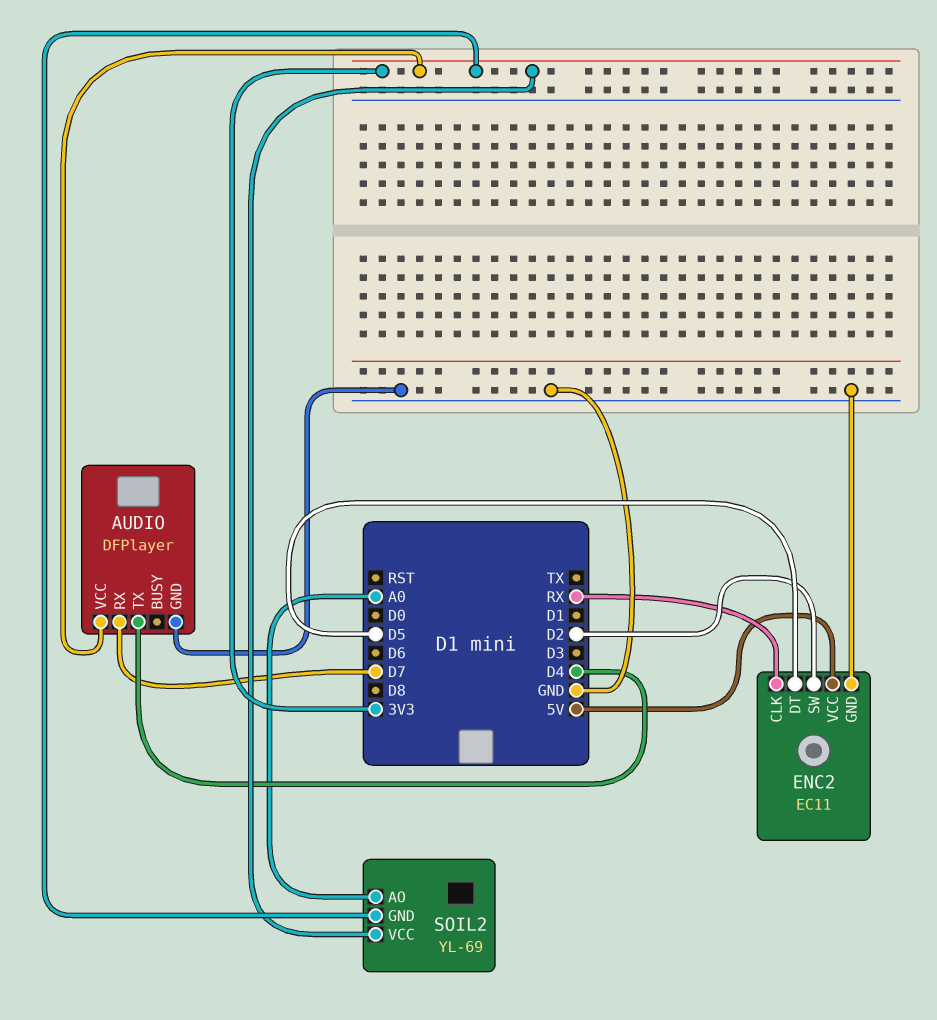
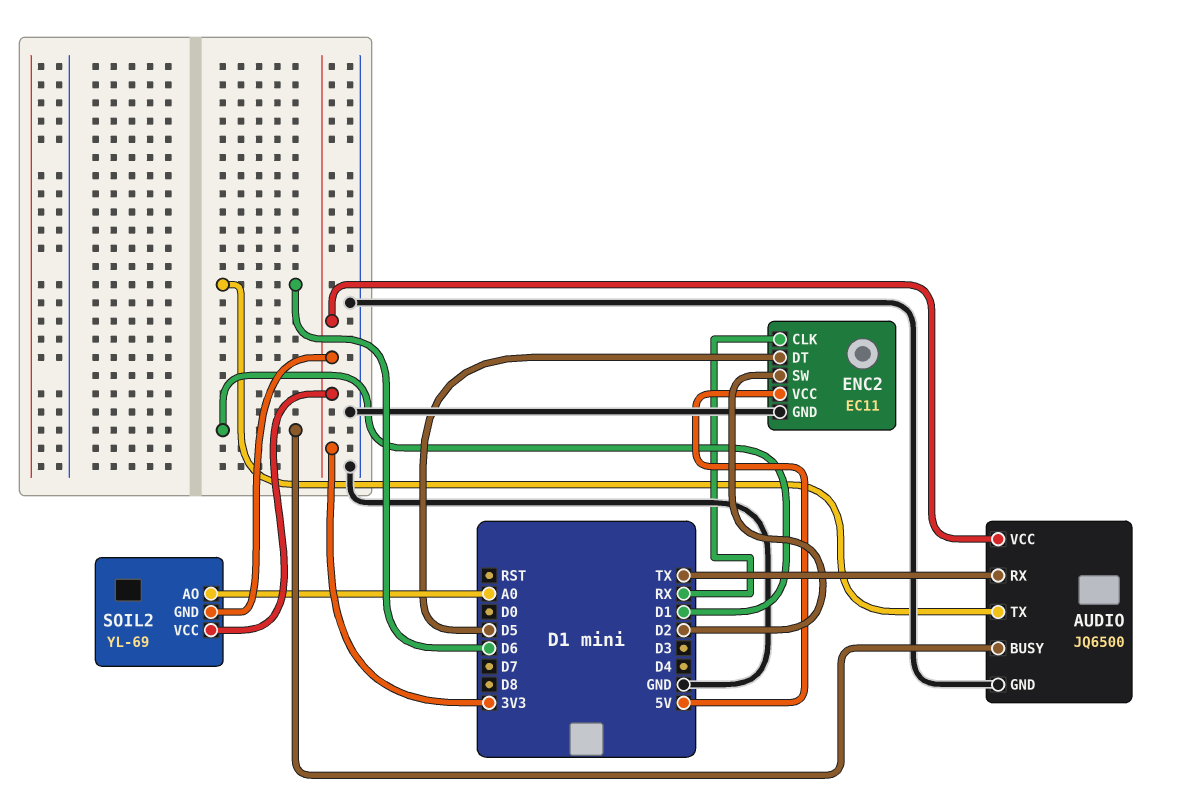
AUDIO: DFPlayer -> JQ6500
AUDIO pin BUSY: none -> D1
AUDIO pin RX: D7 -> TX
AUDIO pin TX: D4 -> D6

